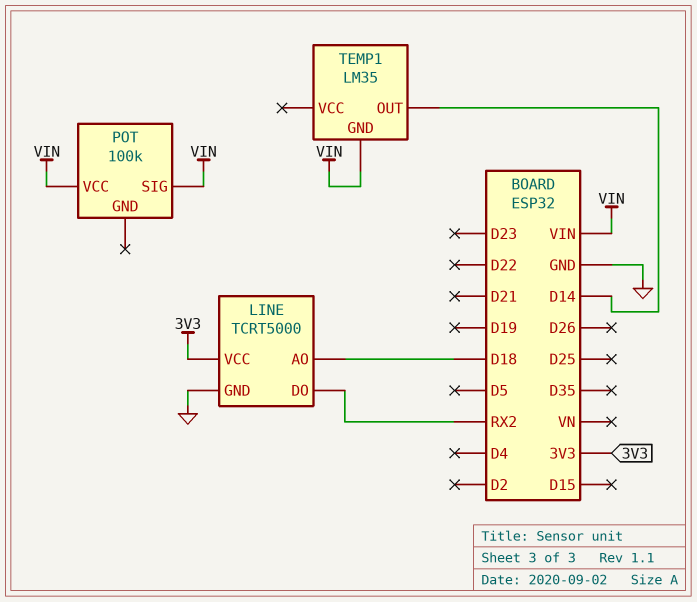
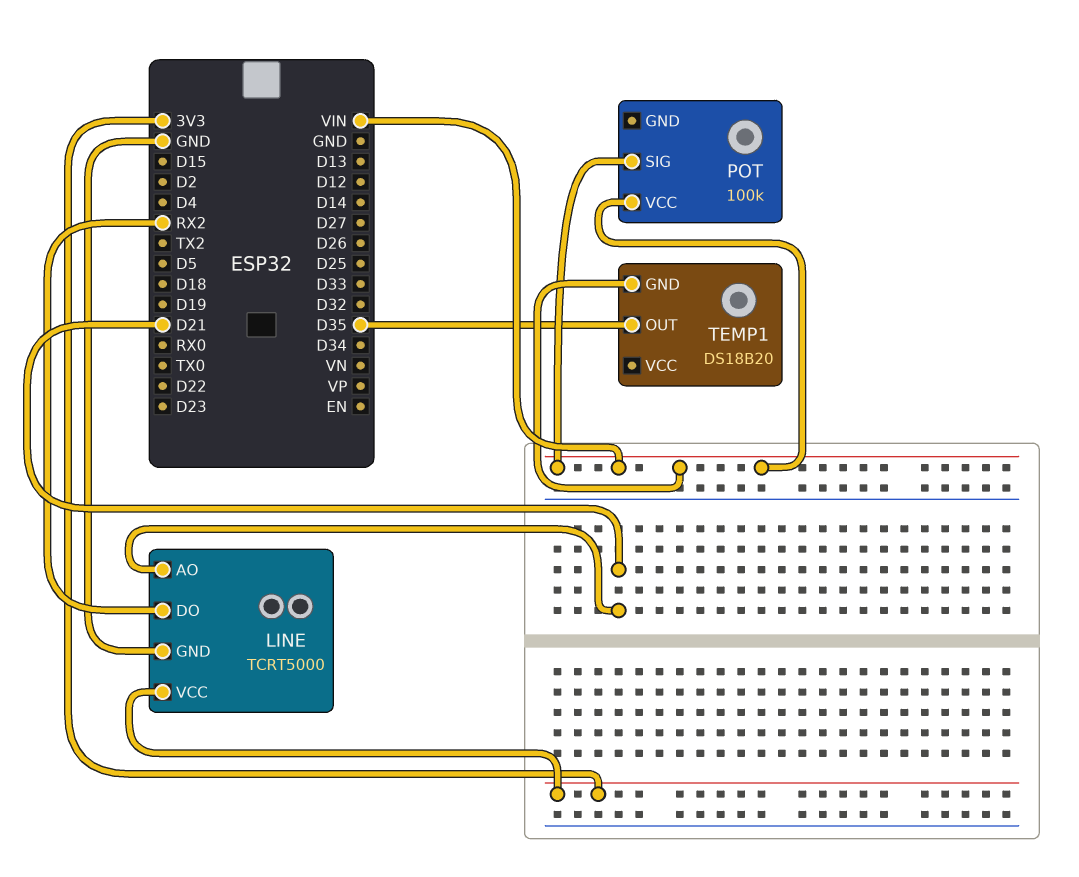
LINE pin AO: D18 -> D21
TEMP1: LM35 -> DS18B20
TEMP1 pin OUT: D14 -> D35

